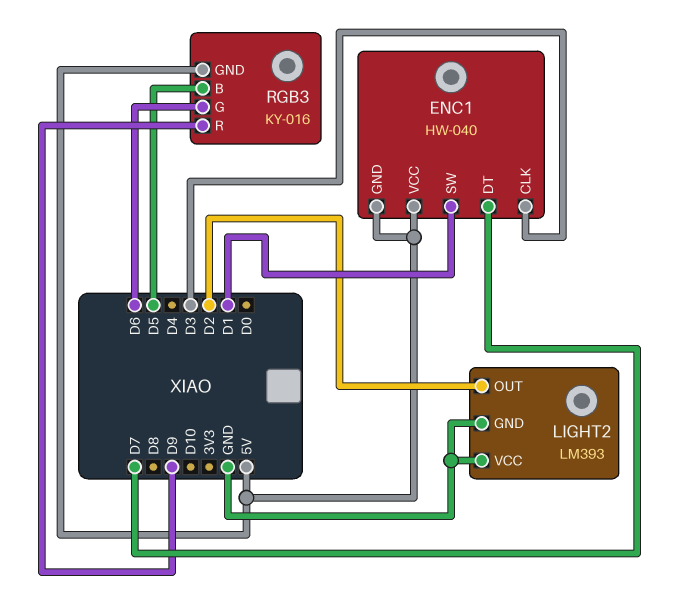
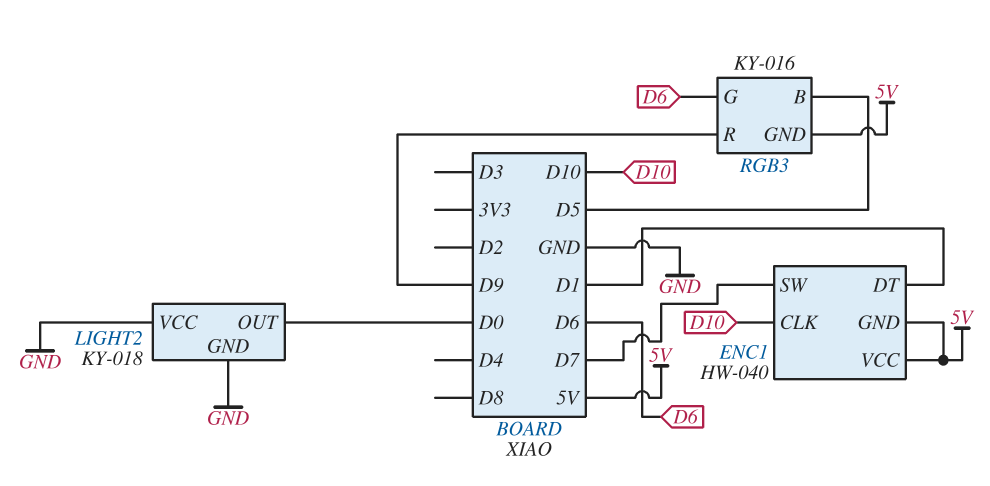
ENC1 pin CLK: D3 -> D10
ENC1 pin DT: D7 -> D1
ENC1 pin SW: D1 -> D7
LIGHT2: LM393 -> KY-018
LIGHT2 pin OUT: D2 -> D0

